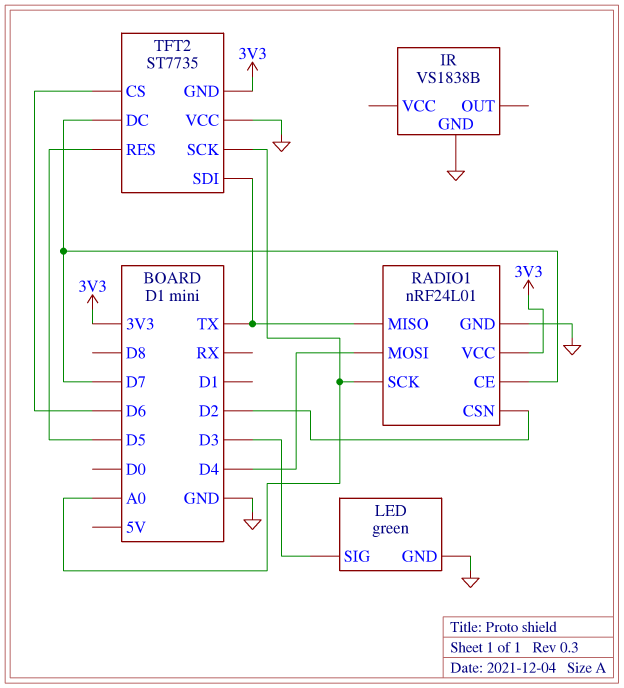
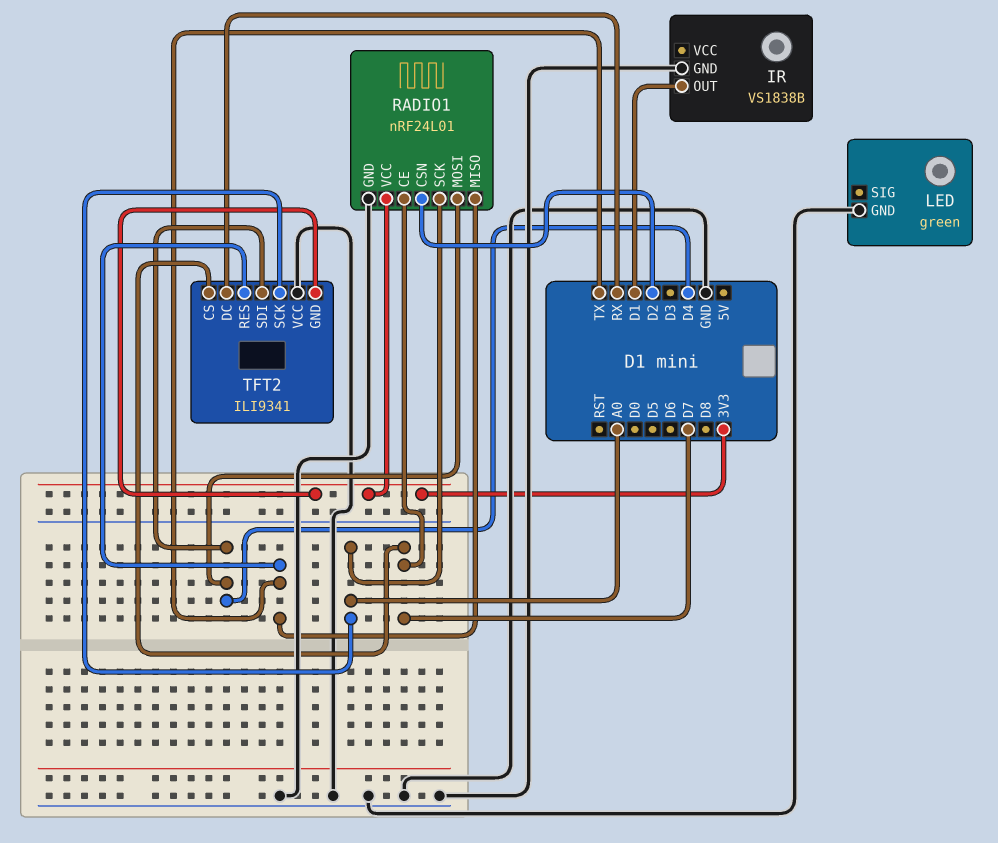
IR pin OUT: none -> D1
LED pin SIG: D3 -> none
TFT2: ST7735 -> ILI9341
TFT2 pin CS: D6 -> D7
TFT2 pin DC: D7 -> RX
TFT2 pin RES: D5 -> TX
TFT2 pin SDI: TX -> D4

